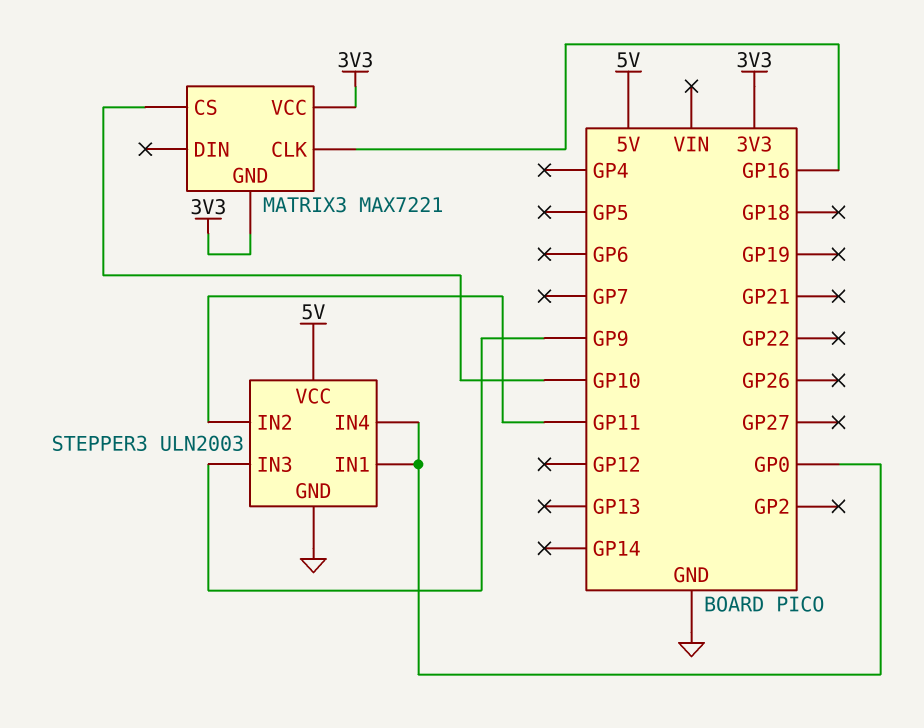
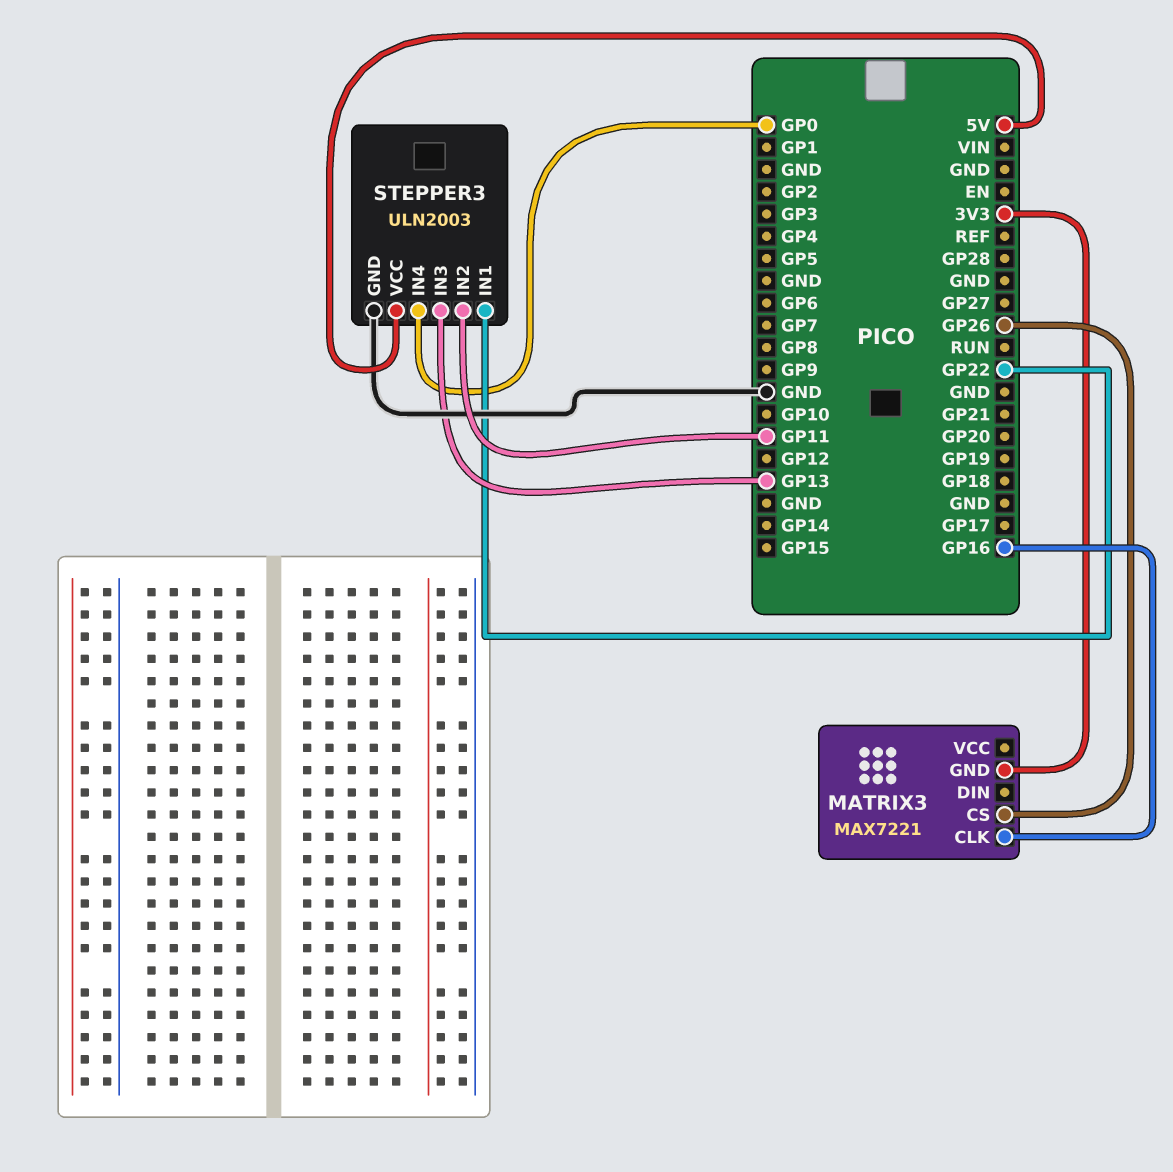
MATRIX3 pin CS: GP10 -> GP26
MATRIX3 pin VCC: 3V3 -> none
STEPPER3 pin IN1: GP0 -> GP22
STEPPER3 pin IN3: GP9 -> GP13

